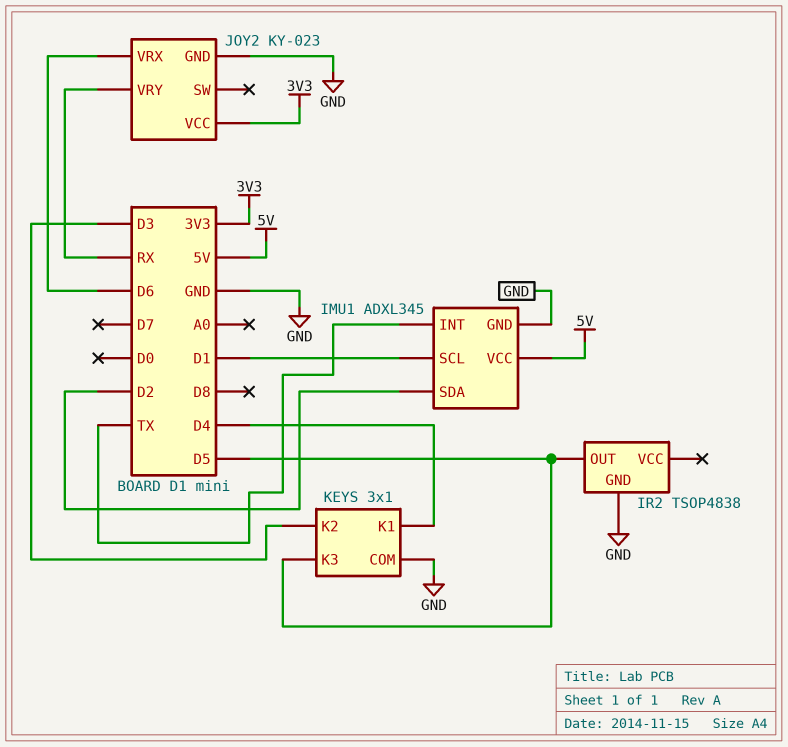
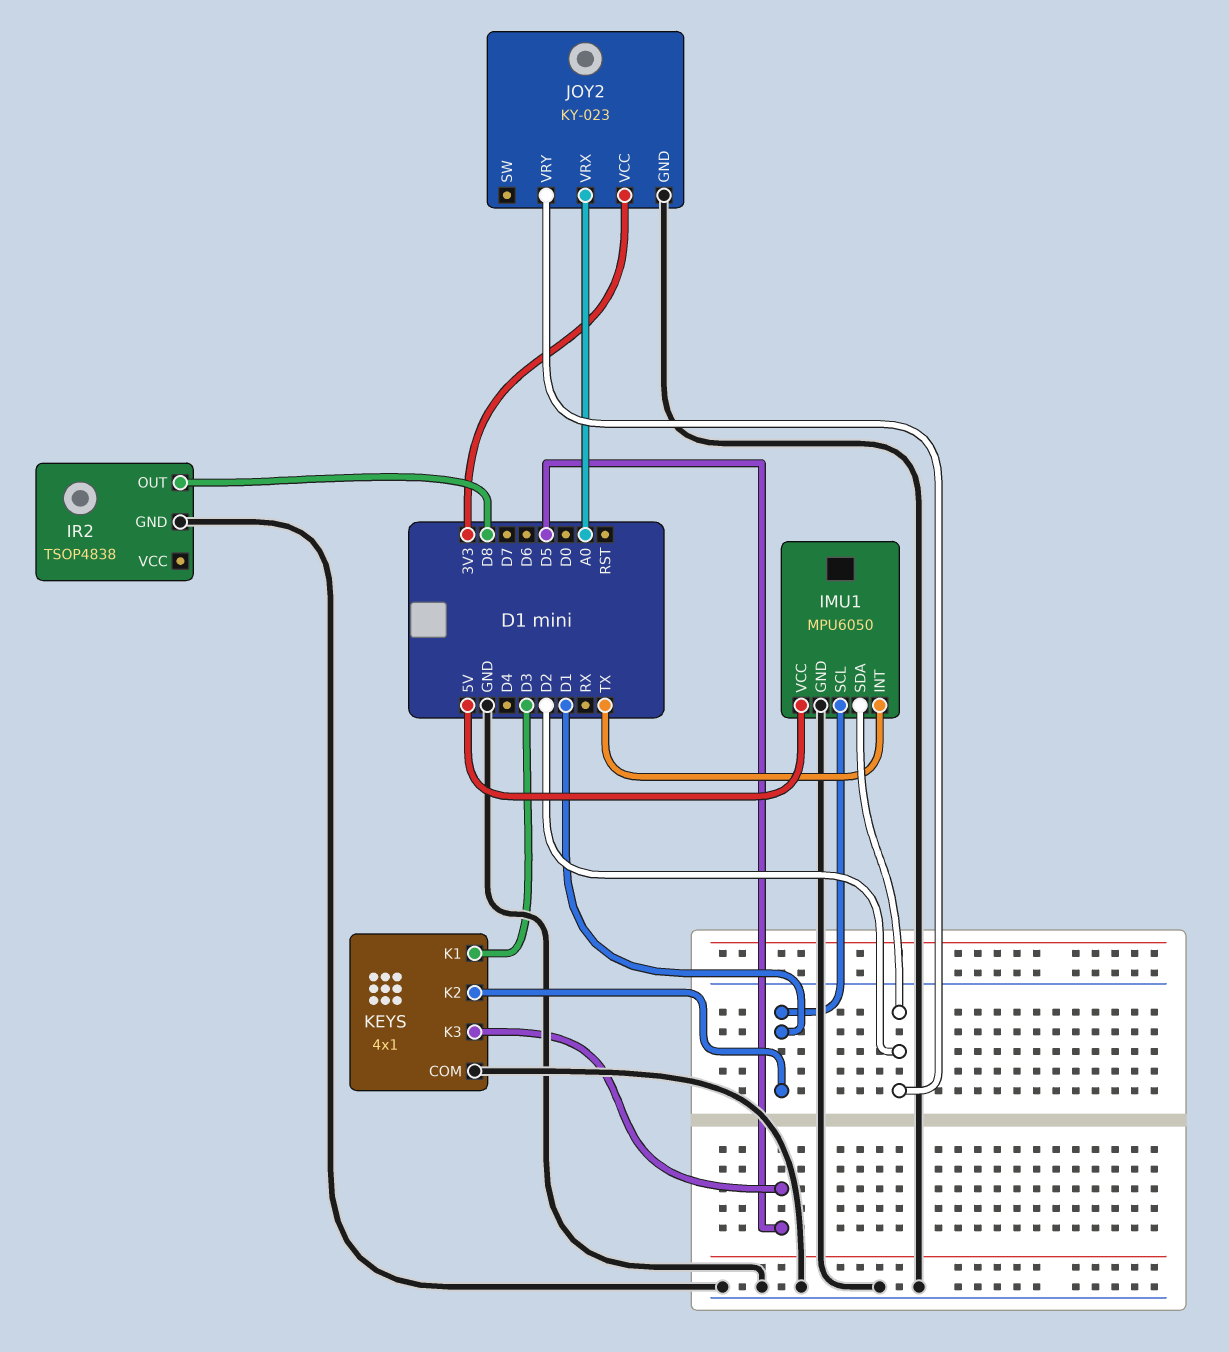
IMU1: ADXL345 -> MPU6050
IR2 pin OUT: D5 -> D8
JOY2 pin VRX: D6 -> A0
JOY2 pin VRY: RX -> D2
KEYS: 3x1 -> 4x1
KEYS pin K1: D4 -> D3
KEYS pin K2: D3 -> D1

